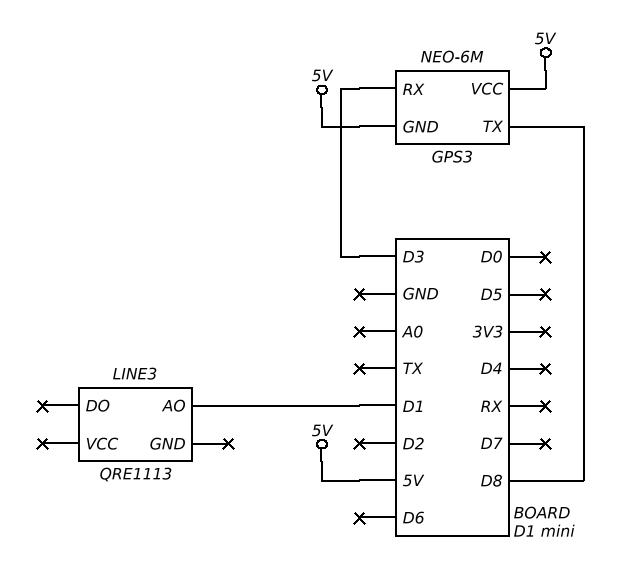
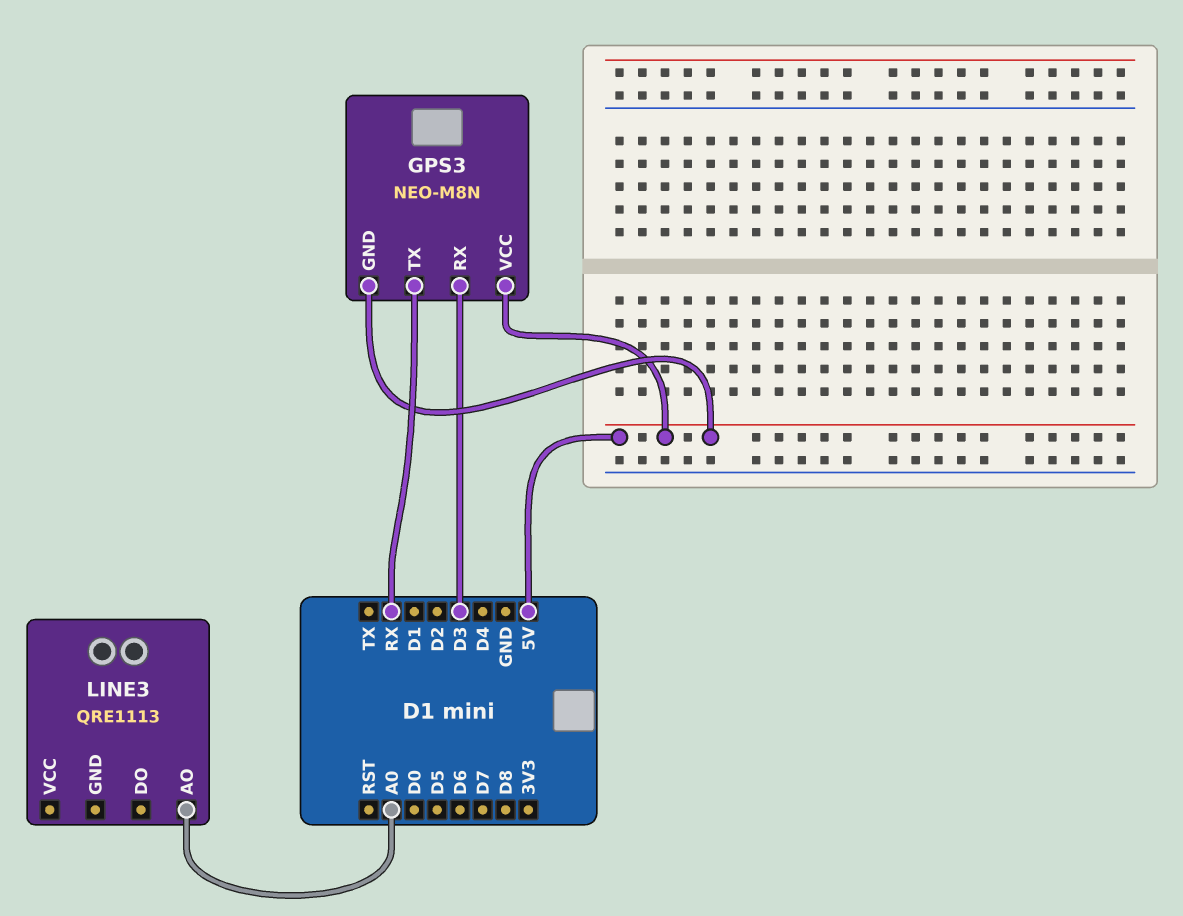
GPS3: NEO-6M -> NEO-M8N
GPS3 pin TX: D8 -> RX
LINE3 pin AO: D1 -> A0

